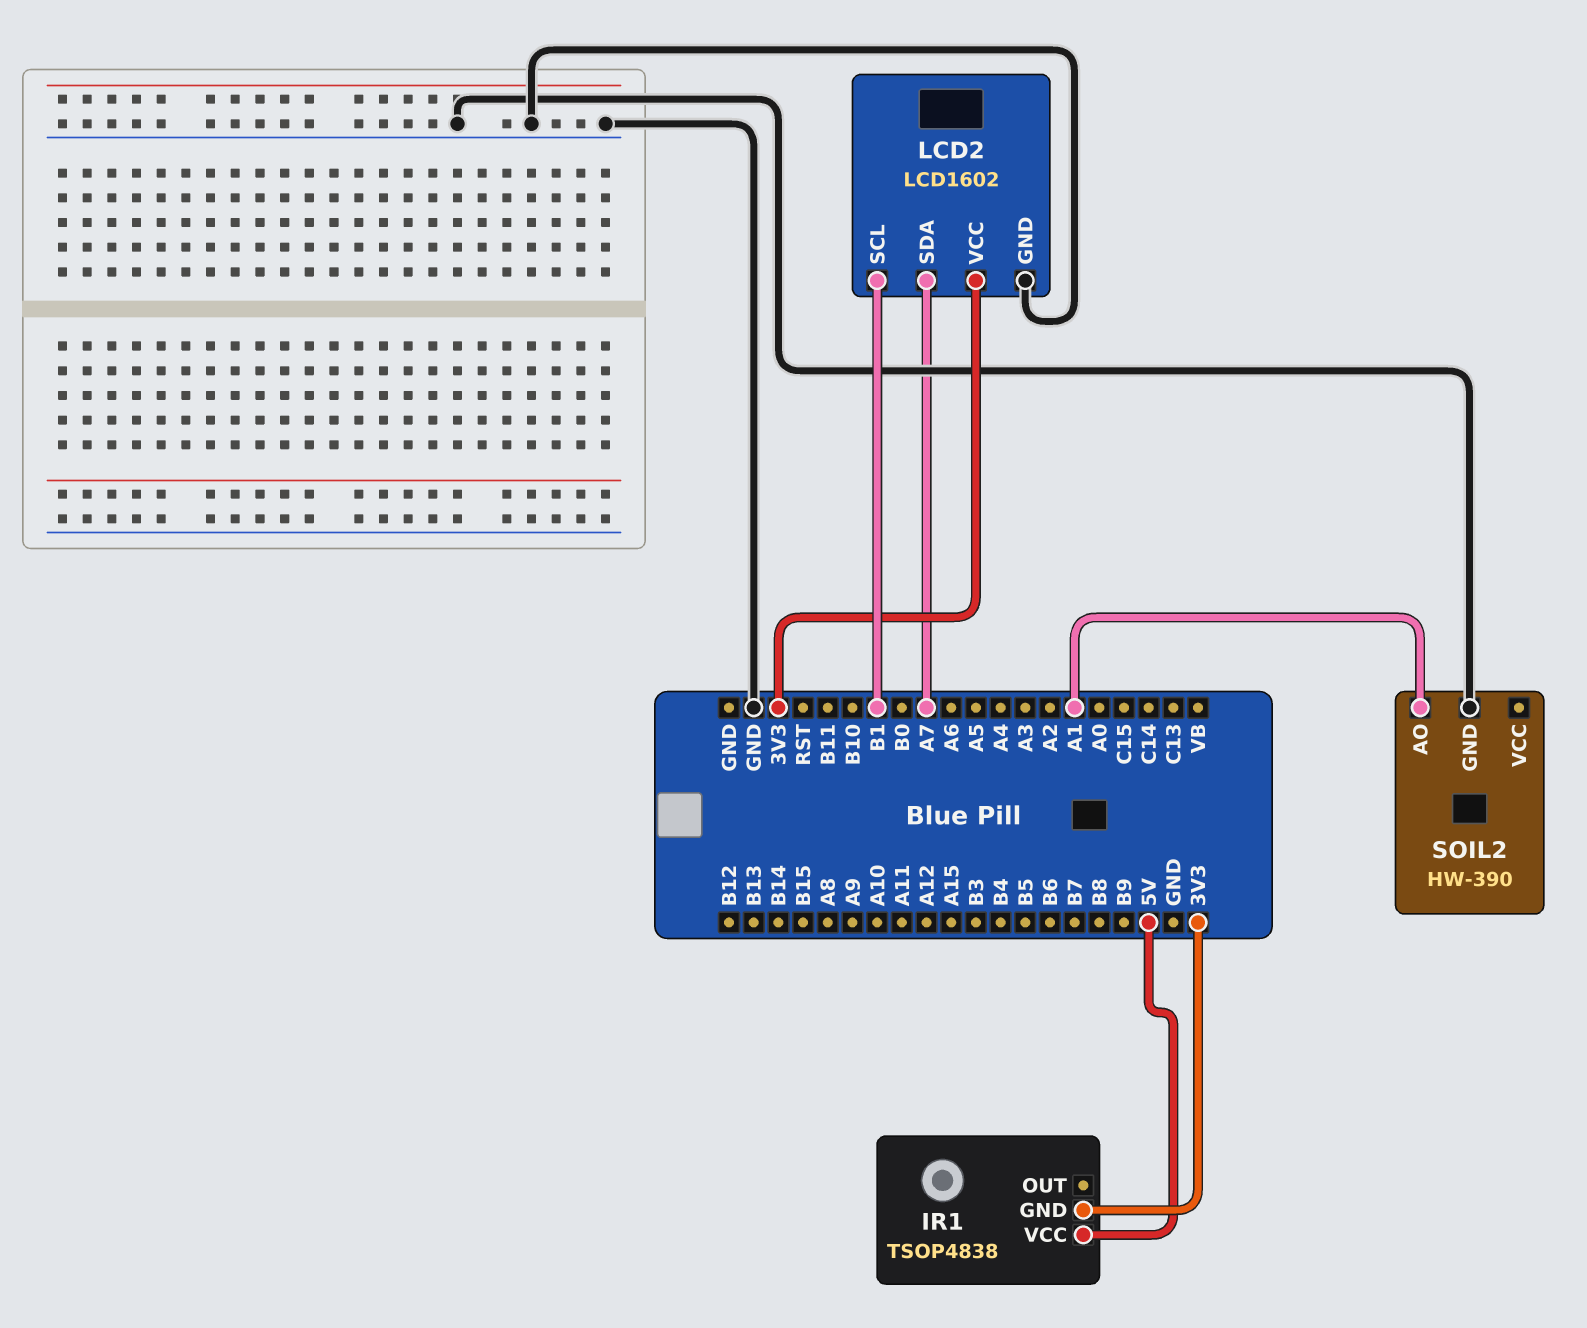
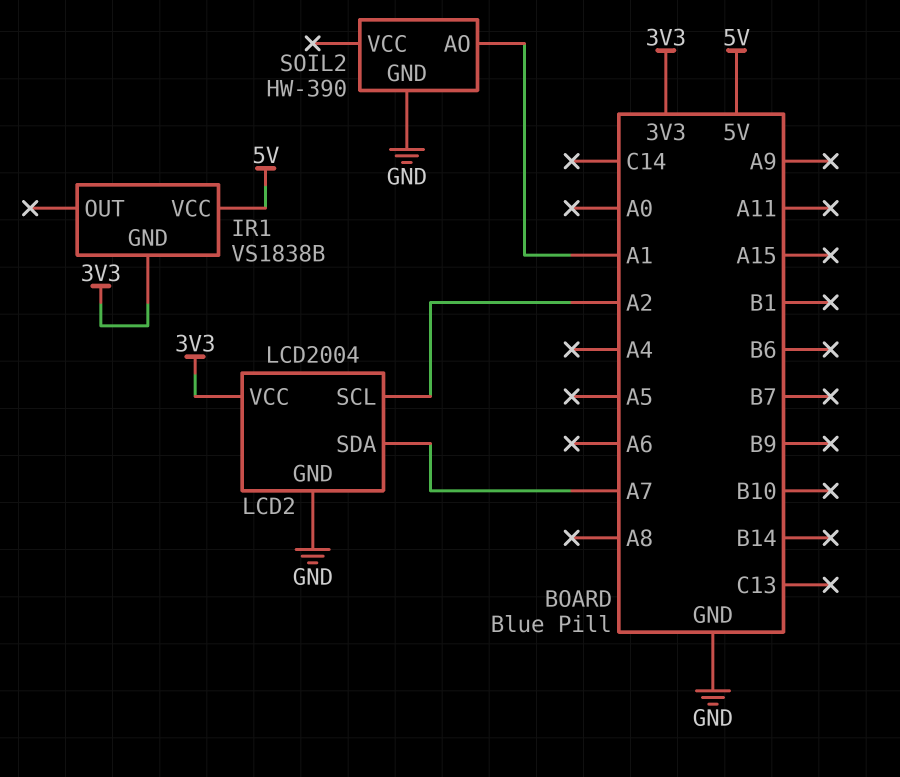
IR1: TSOP4838 -> VS1838B
LCD2: LCD1602 -> LCD2004
LCD2 pin SCL: B1 -> A2

